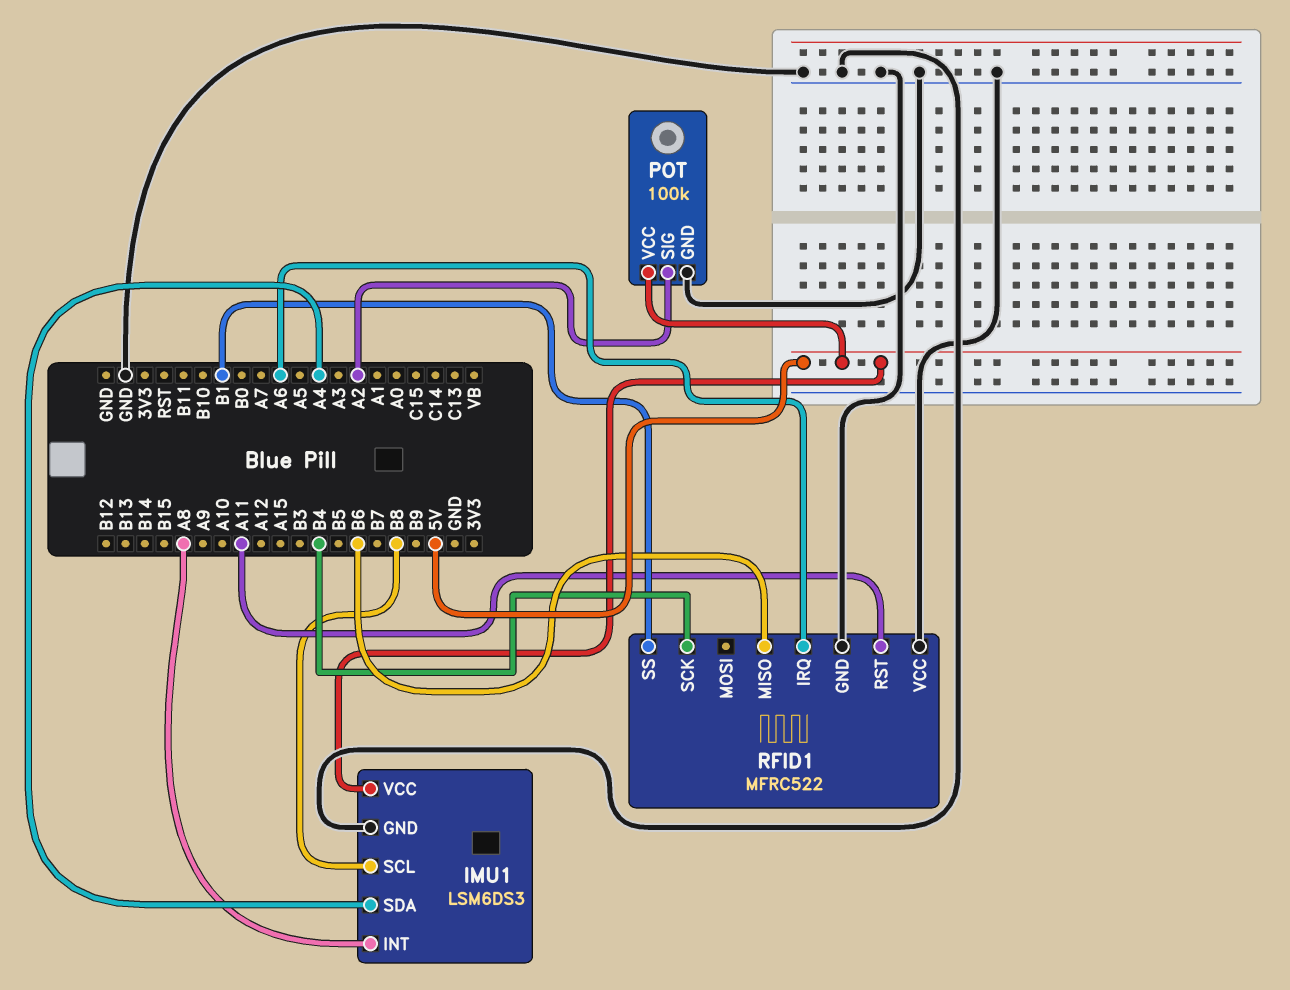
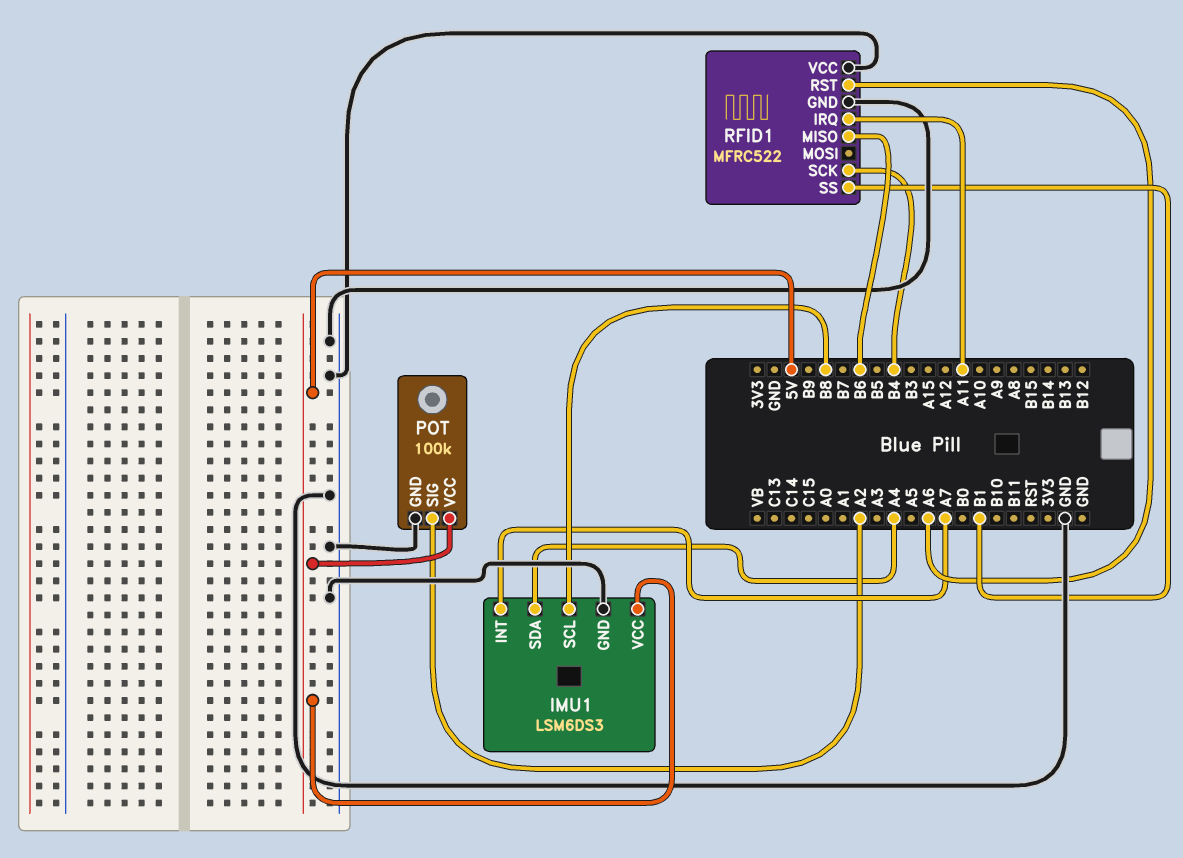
IMU1 pin INT: A8 -> A7
RFID1 pin IRQ: A6 -> A11
RFID1 pin RST: A11 -> A6

